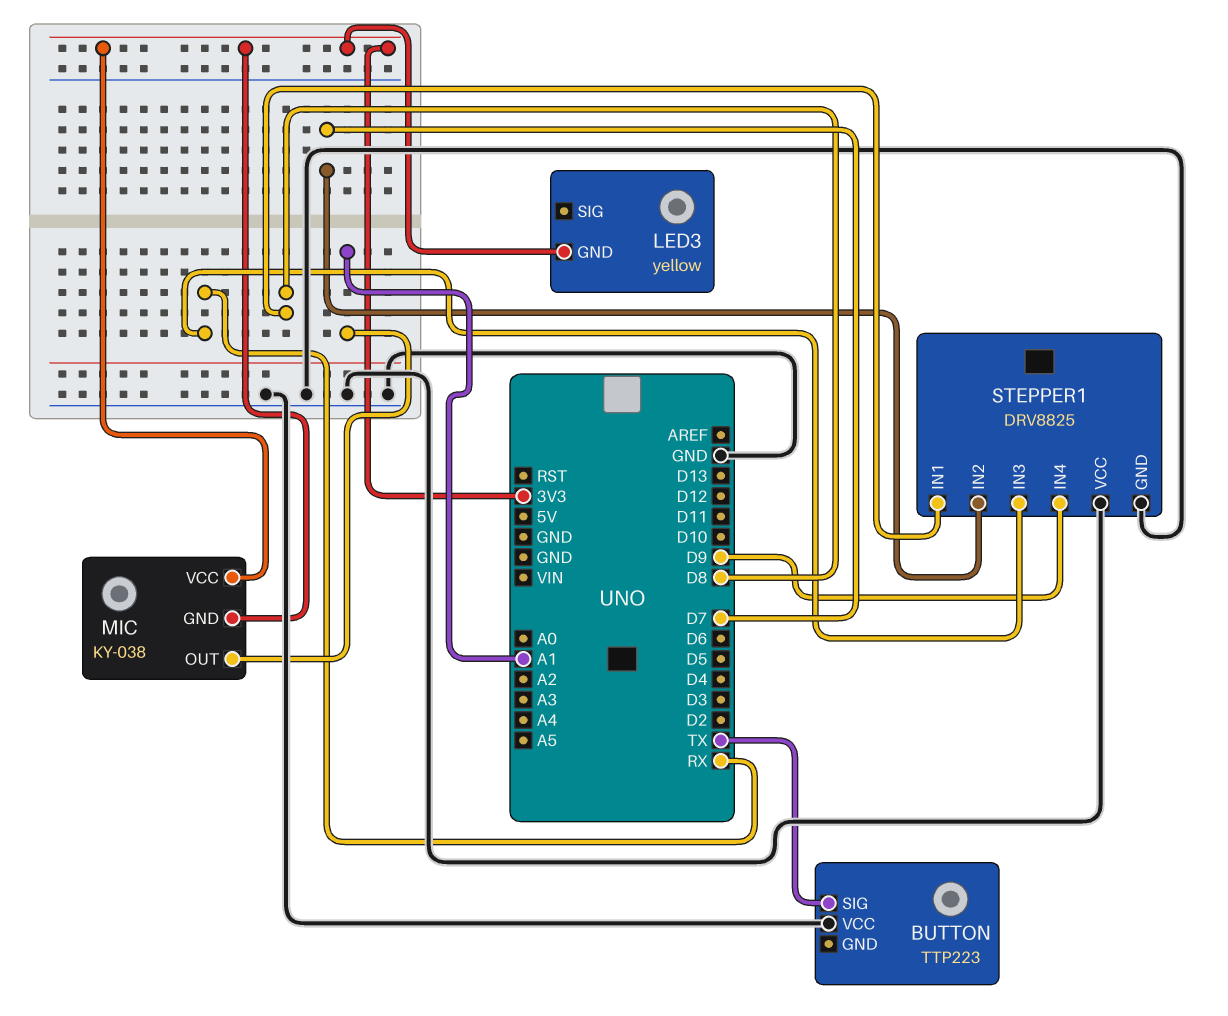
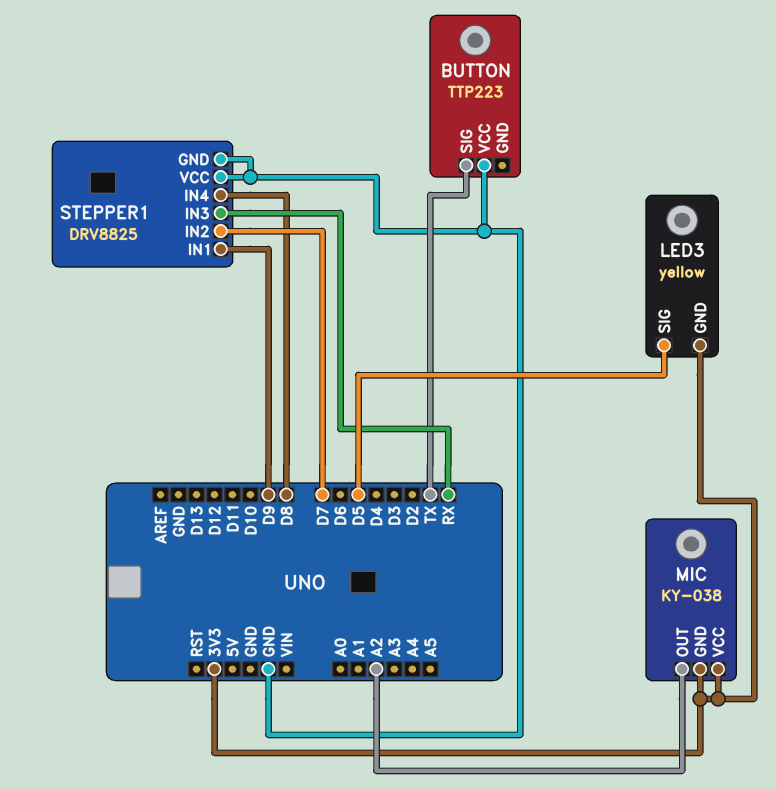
LED3 pin SIG: none -> D5
MIC pin OUT: A1 -> A2
STEPPER1 pin IN1: D8 -> D9
STEPPER1 pin IN4: D9 -> D8

